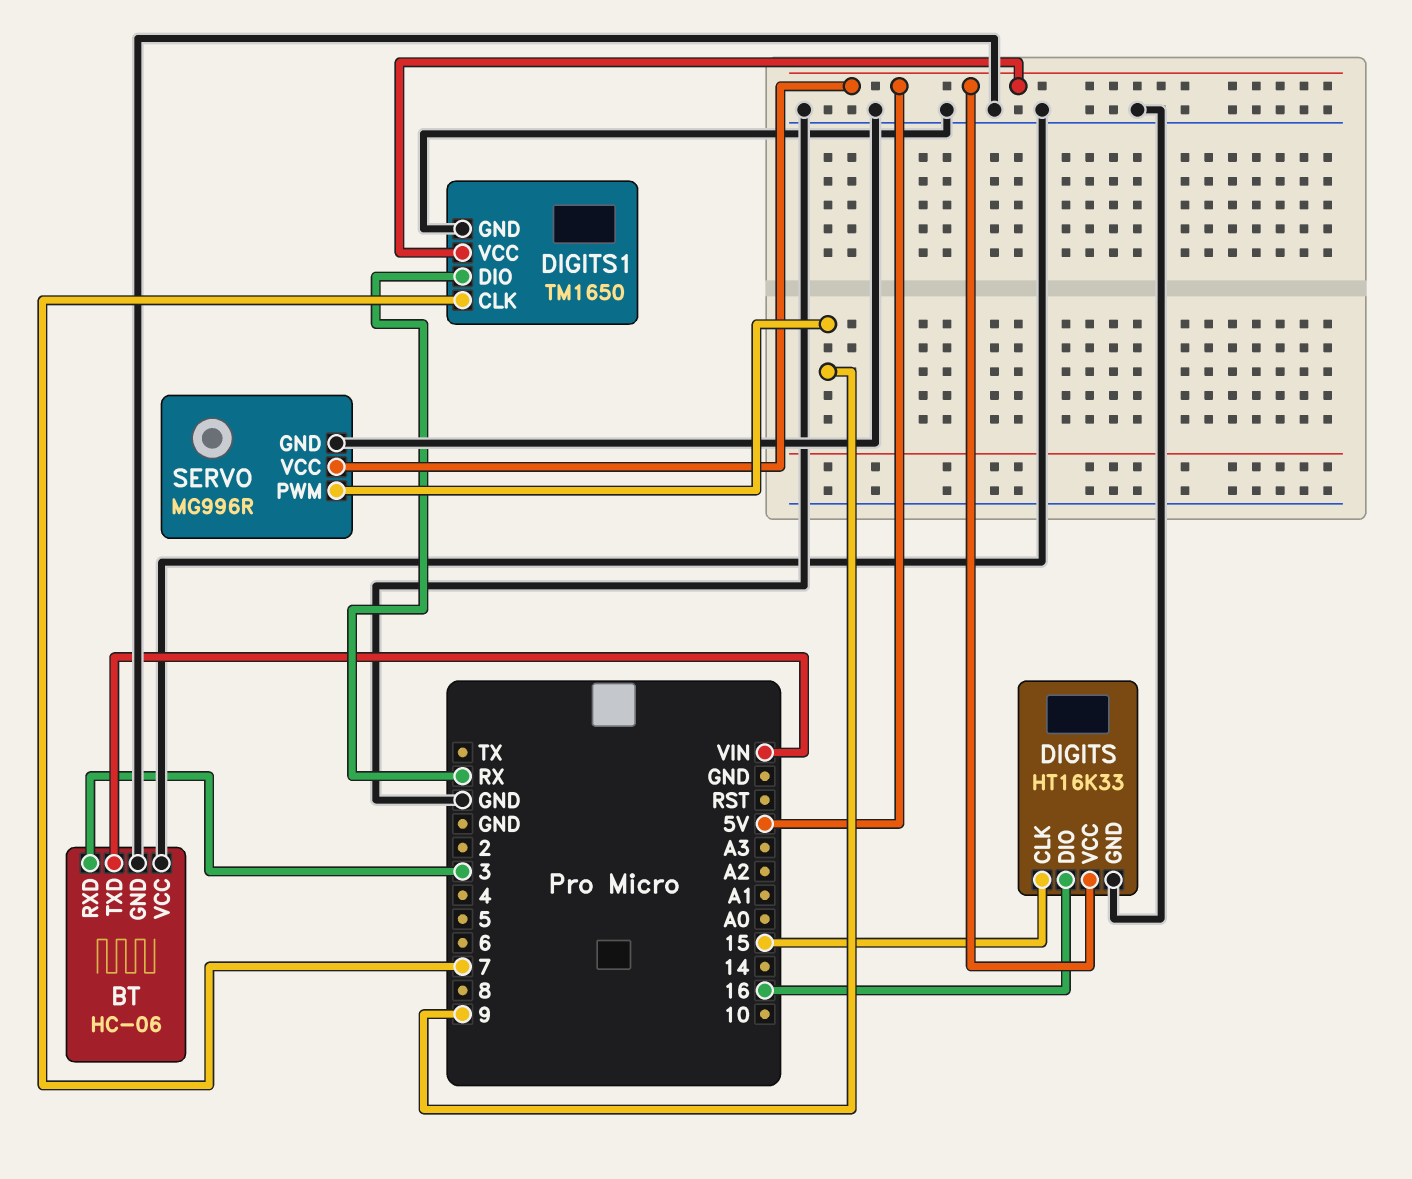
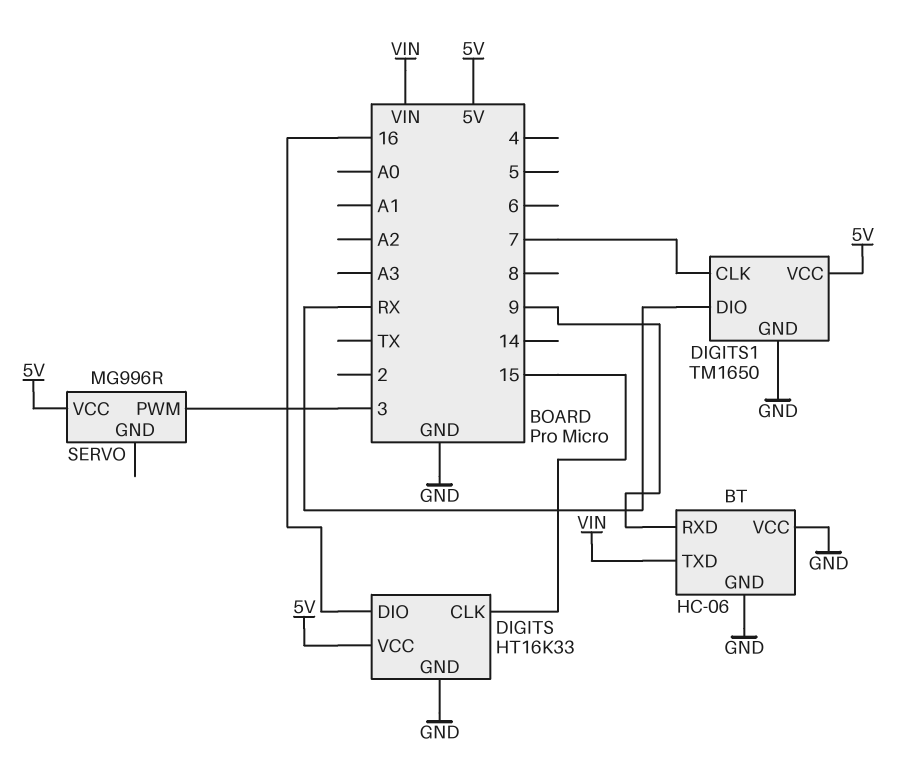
BT pin RXD: 3 -> 9
SERVO pin GND: GND -> none
SERVO pin PWM: 9 -> 3

